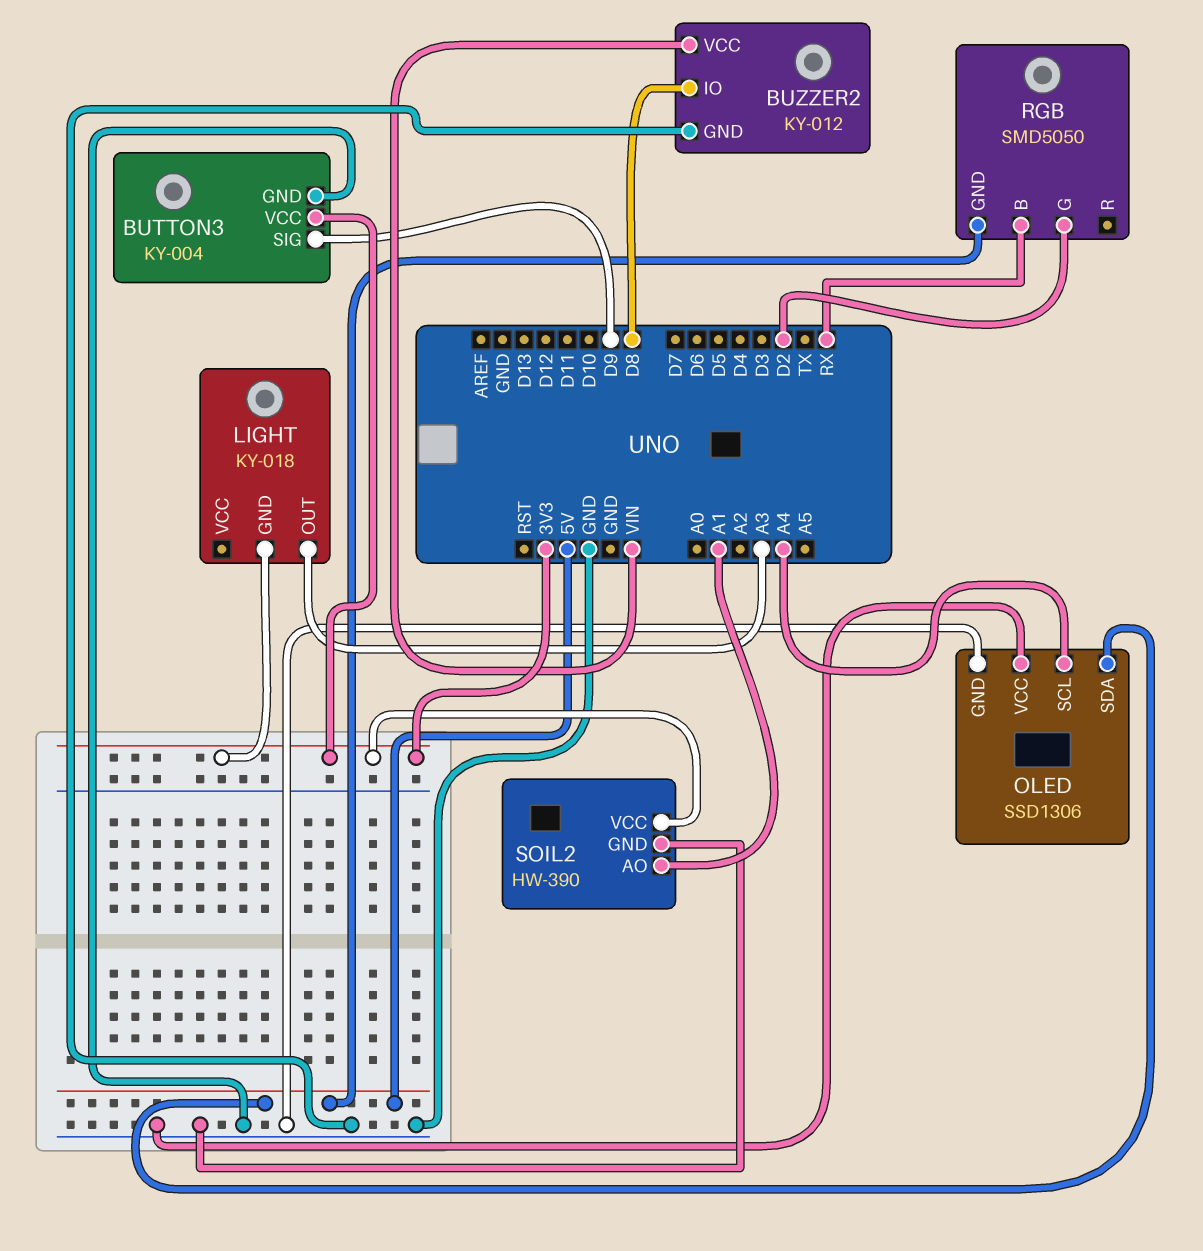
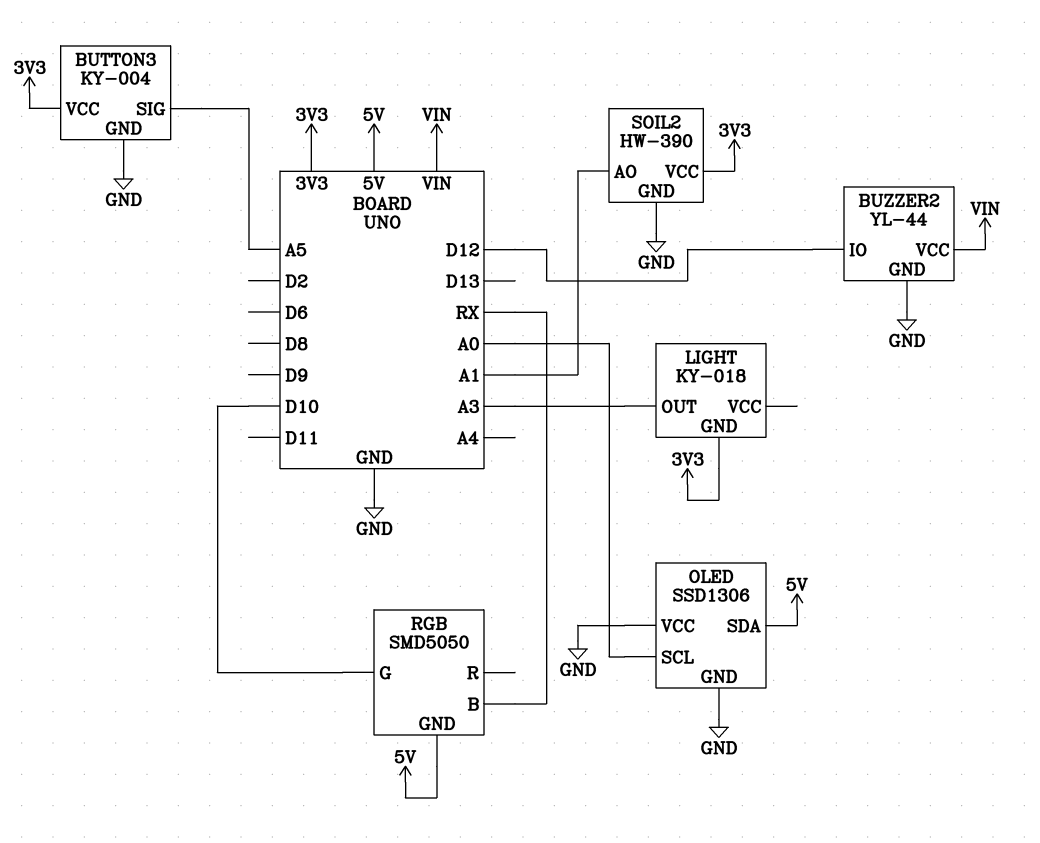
BUTTON3 pin SIG: D9 -> A5
BUZZER2: KY-012 -> YL-44
BUZZER2 pin IO: D8 -> D12
OLED pin SCL: A4 -> A0
RGB pin G: D2 -> D10

